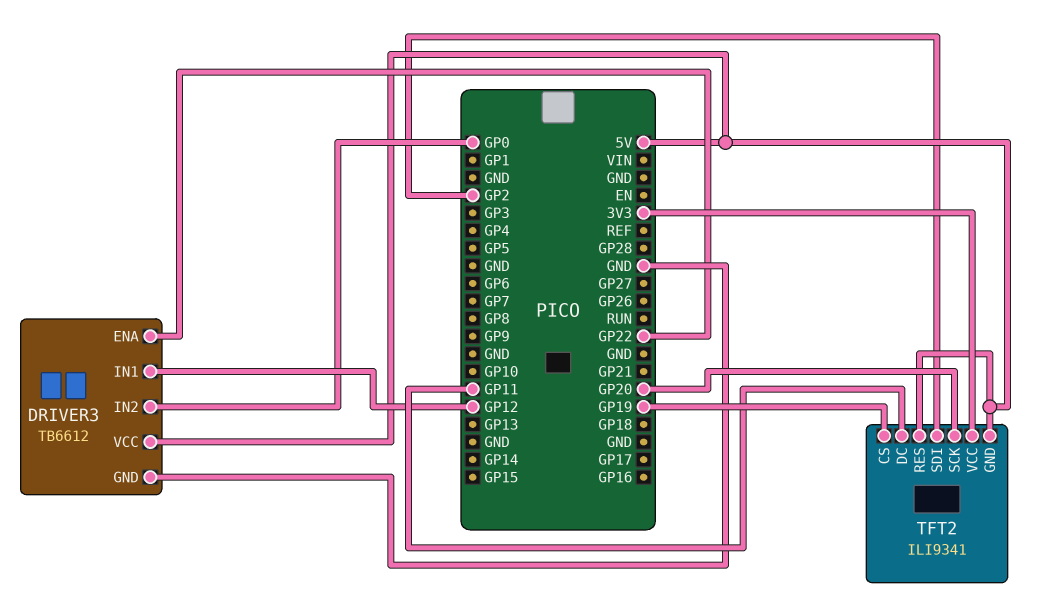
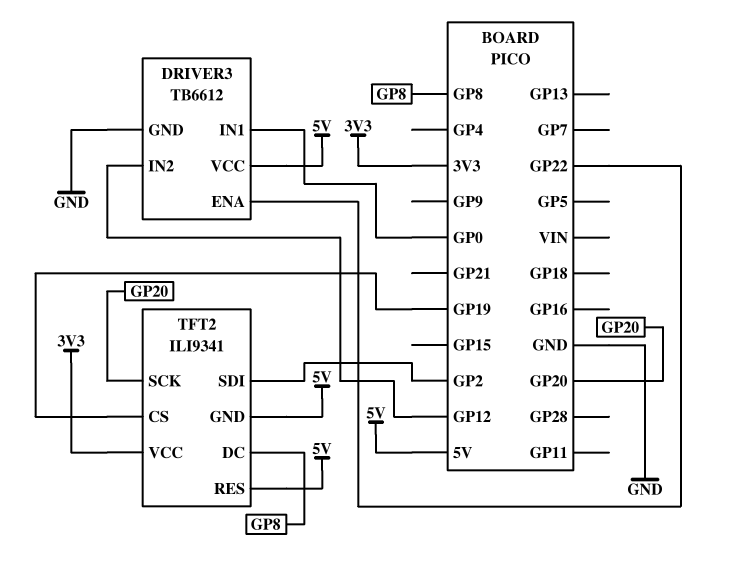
DRIVER3 pin IN1: GP12 -> GP0
DRIVER3 pin IN2: GP0 -> GP12
TFT2 pin DC: GP11 -> GP8

